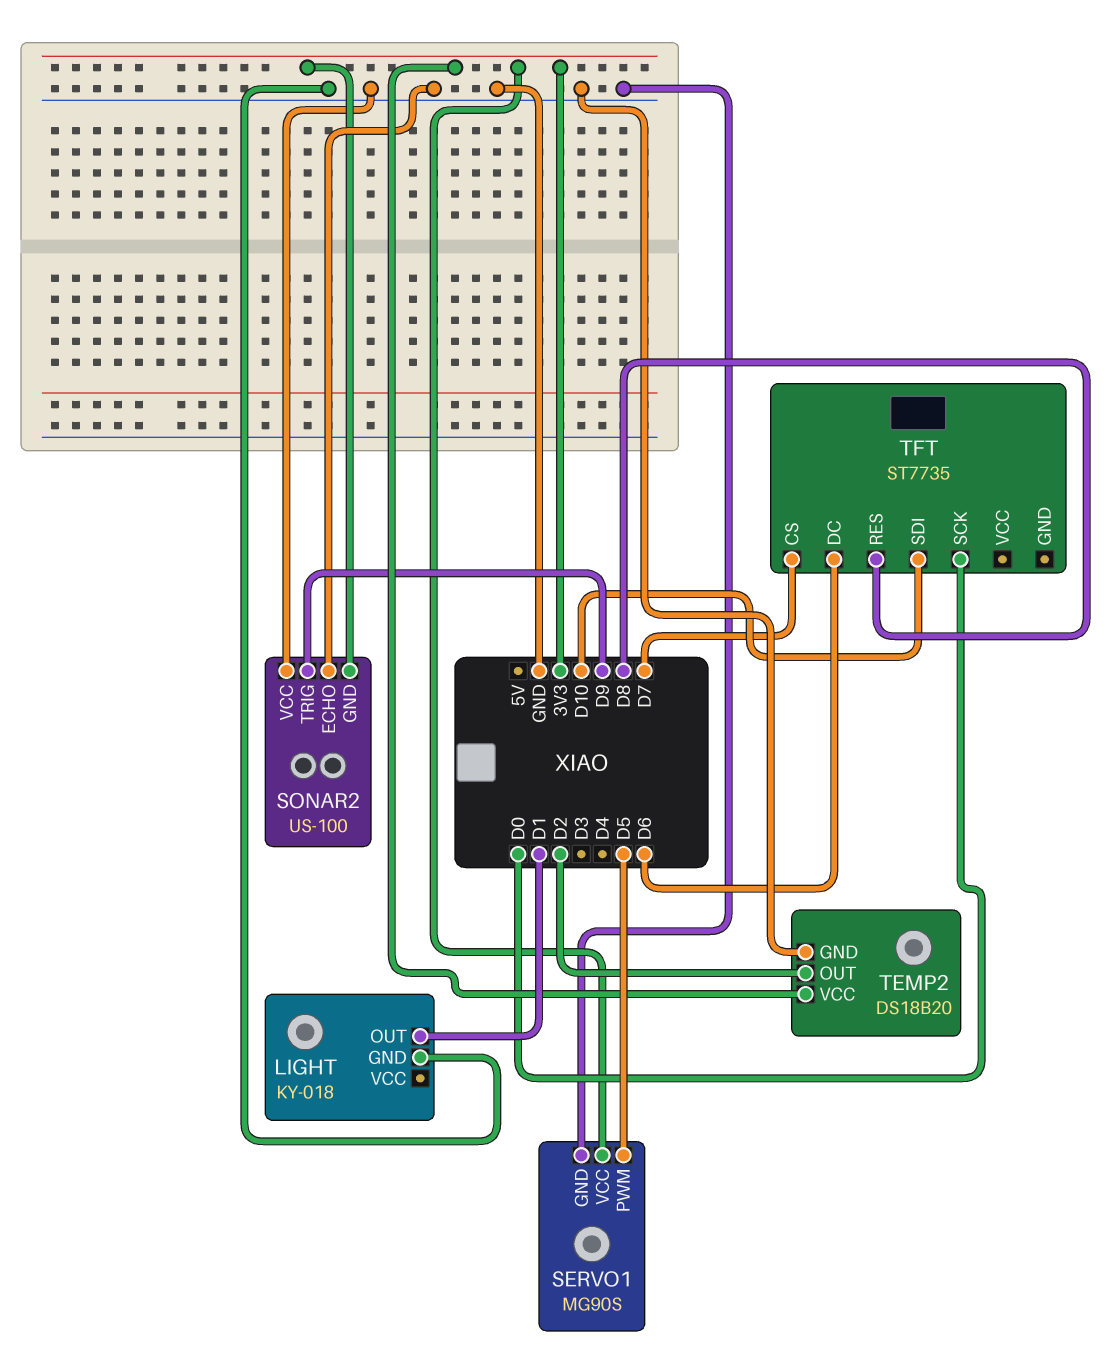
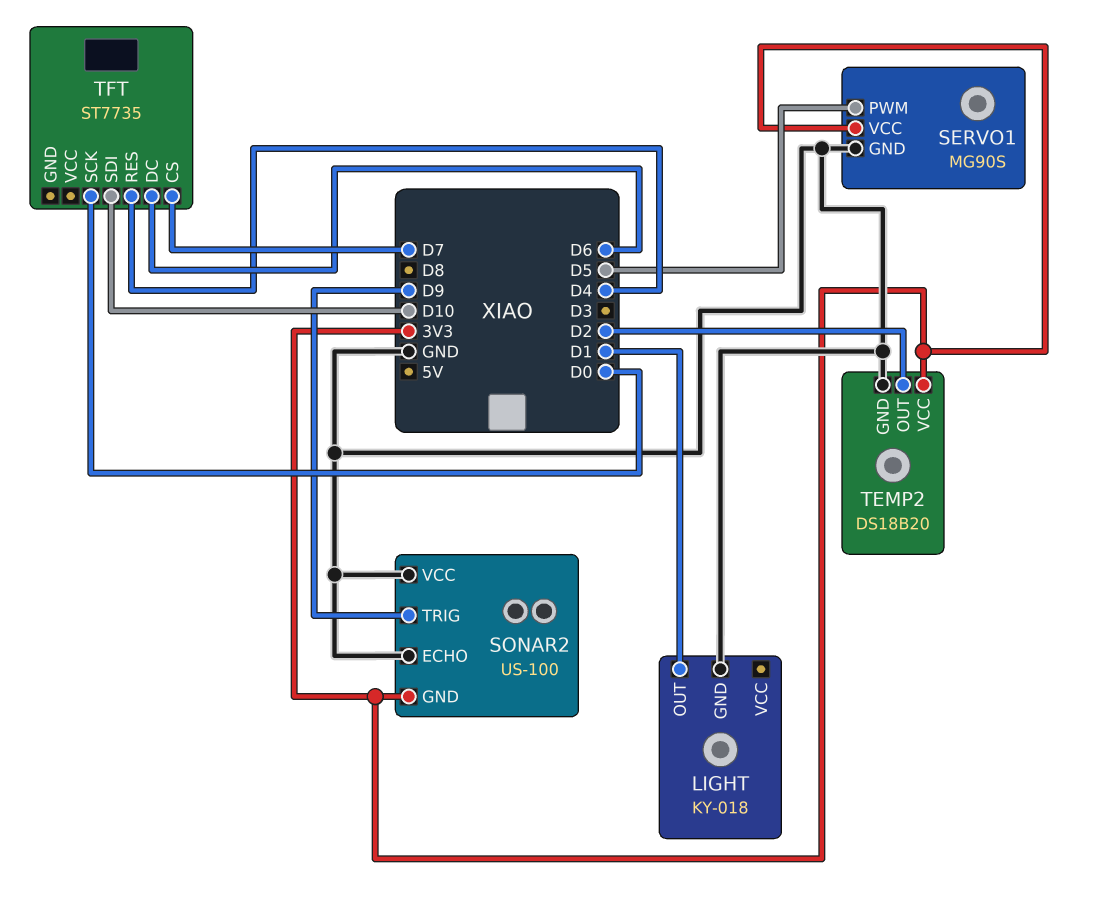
TFT pin RES: D8 -> D4

